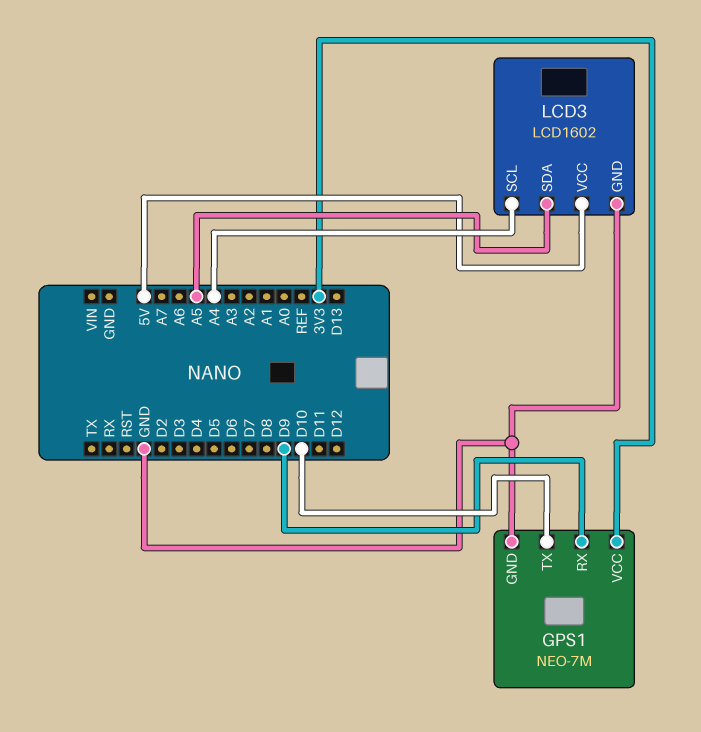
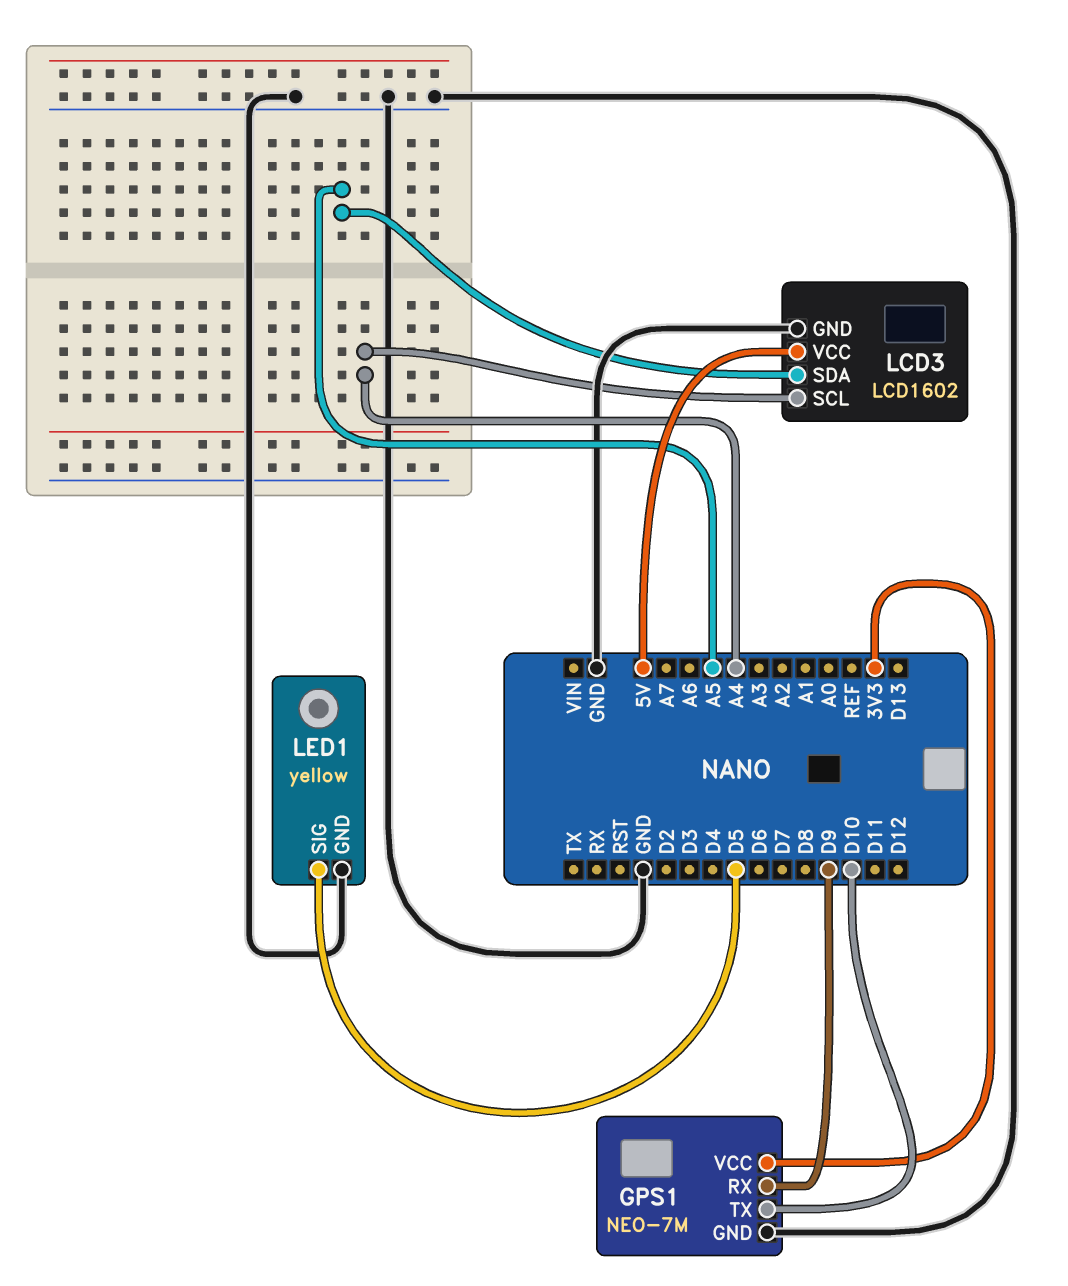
LED1: none -> yellow
LED1 pin GND: none -> GND
LED1 pin SIG: none -> D5

